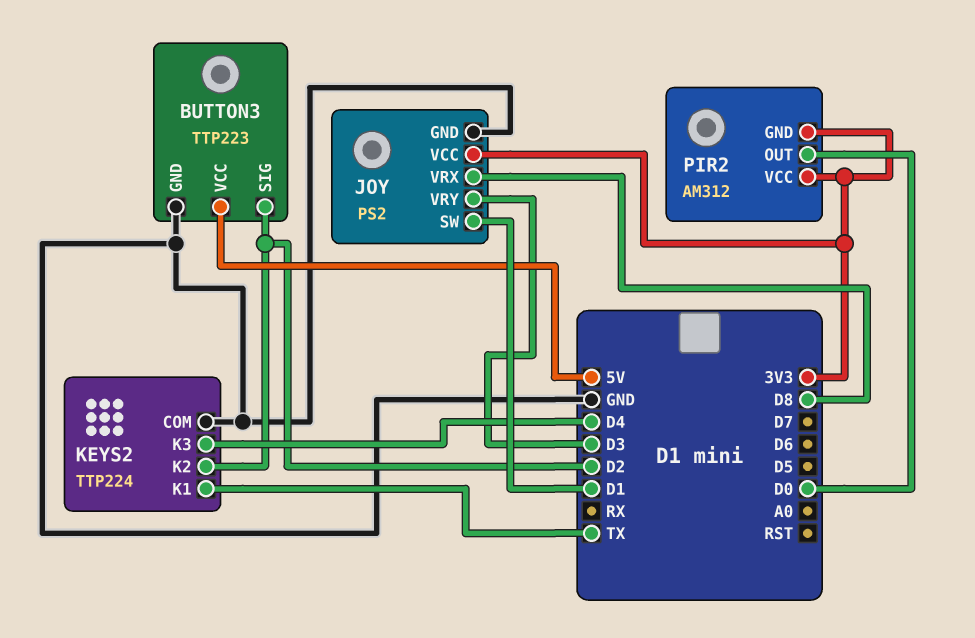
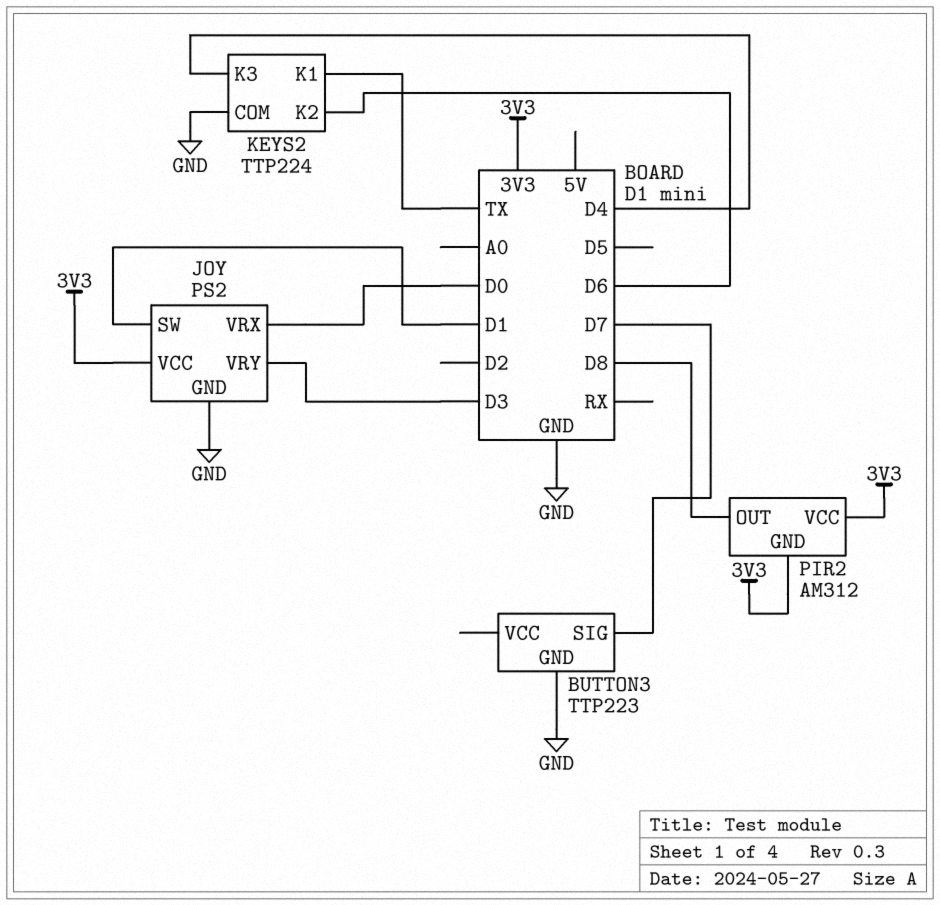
BUTTON3 pin SIG: D2 -> D7
BUTTON3 pin VCC: 5V -> none
JOY pin VRX: D8 -> D0
KEYS2 pin K2: D2 -> D6
PIR2 pin OUT: D0 -> D8

